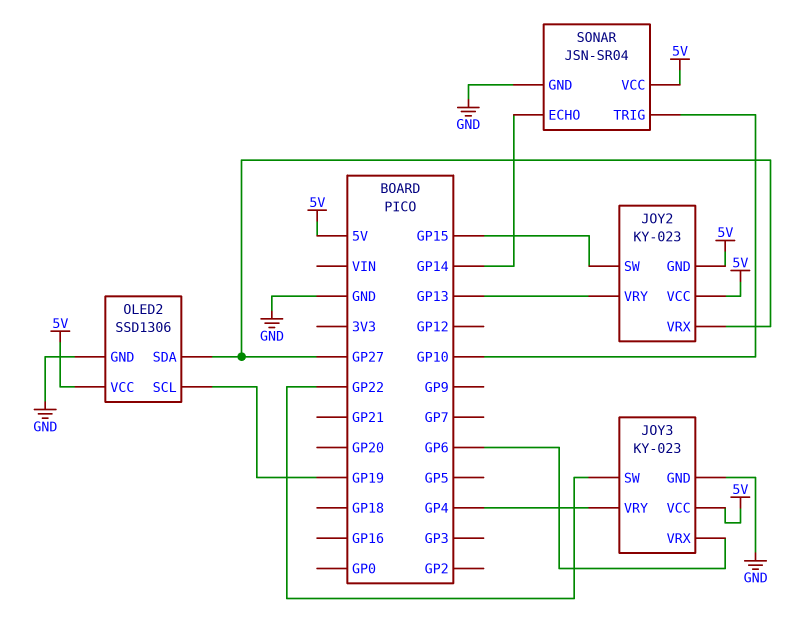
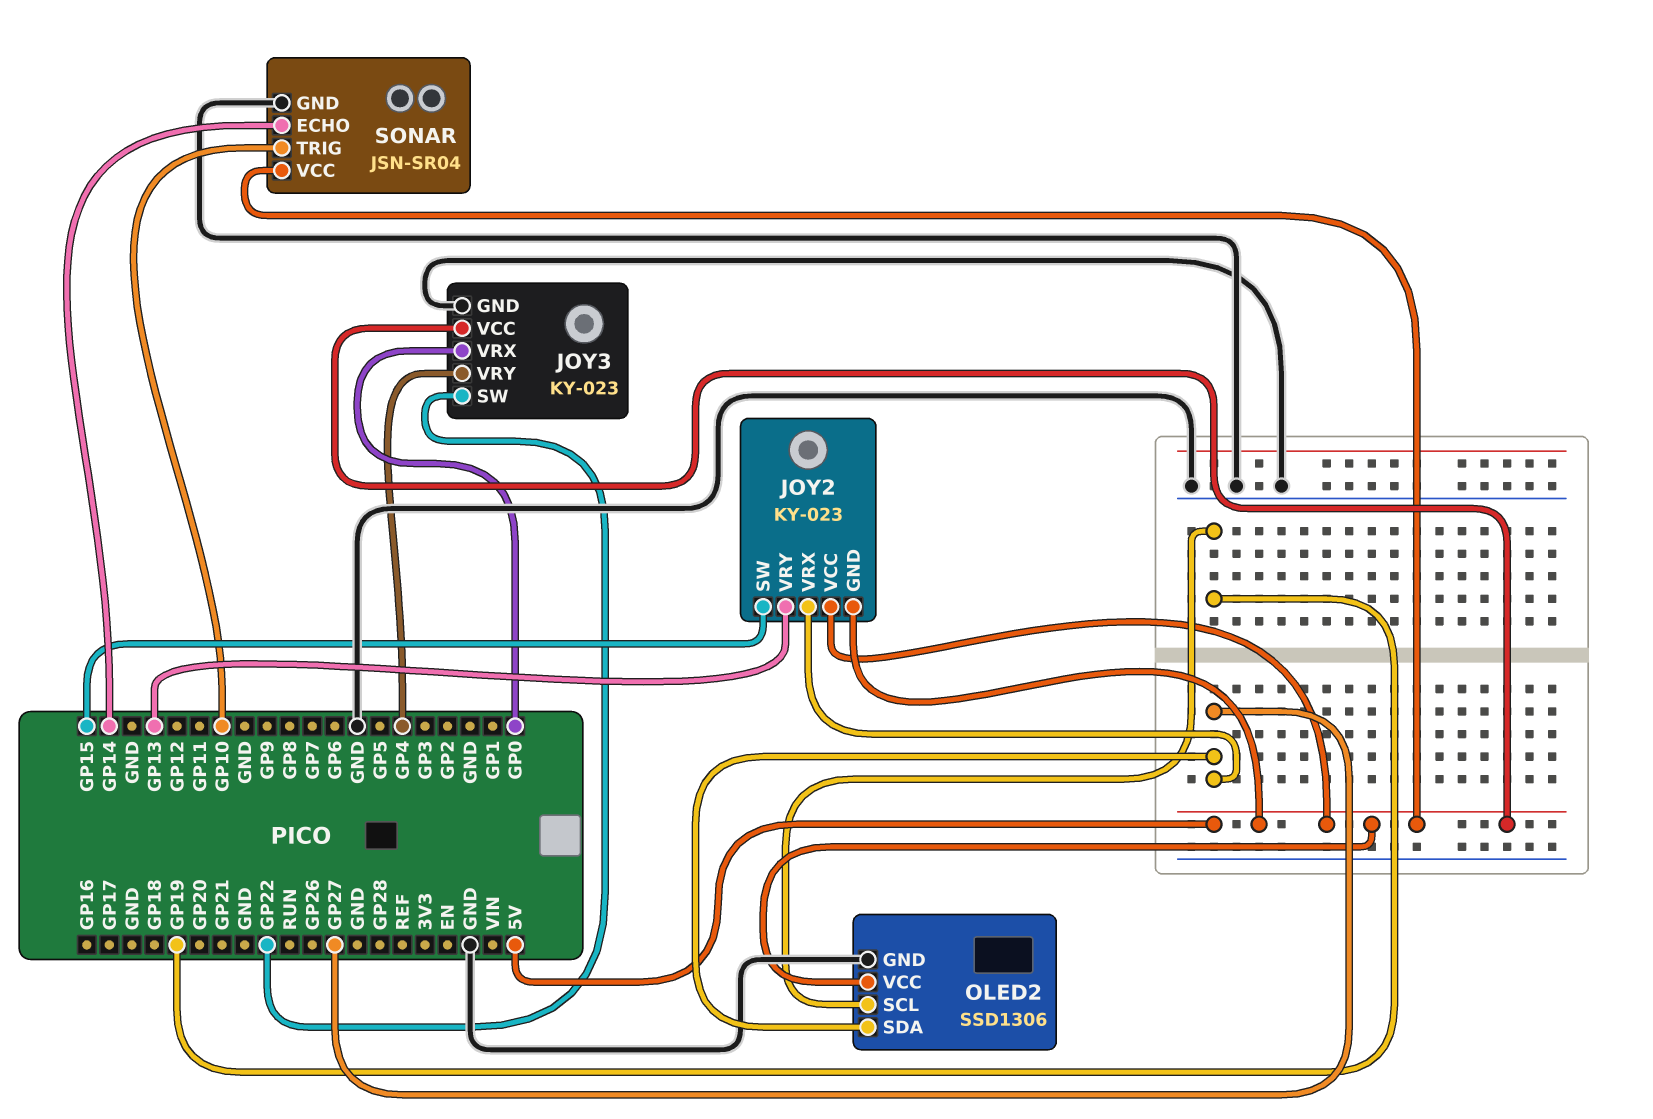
JOY3 pin VRX: GP6 -> GP0

